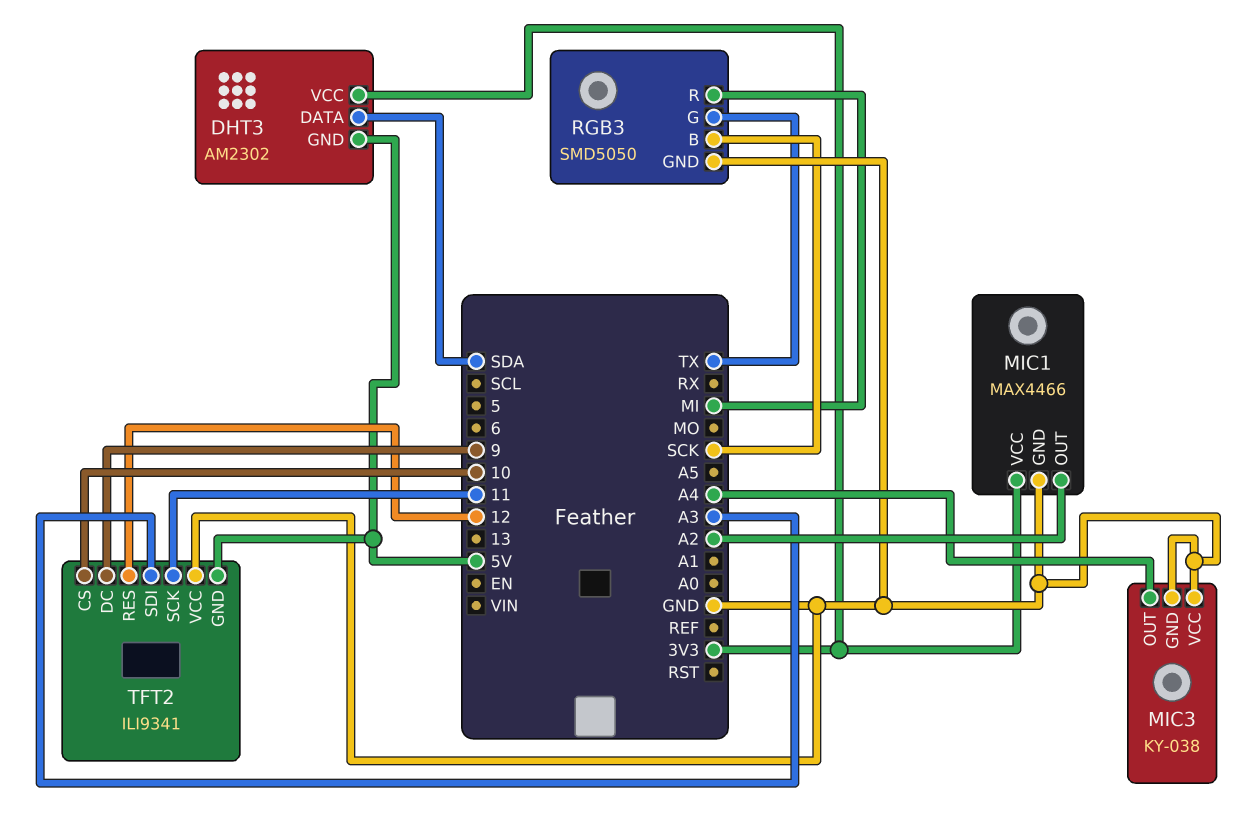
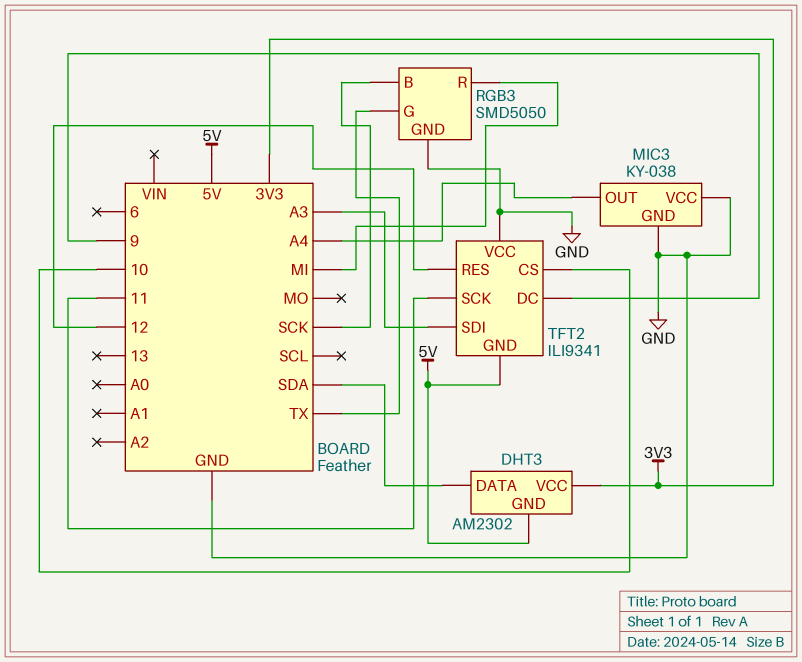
MIC1: MAX4466 -> none
MIC1 pin GND: GND -> none
MIC1 pin OUT: A2 -> none
MIC1 pin VCC: 3V3 -> none

